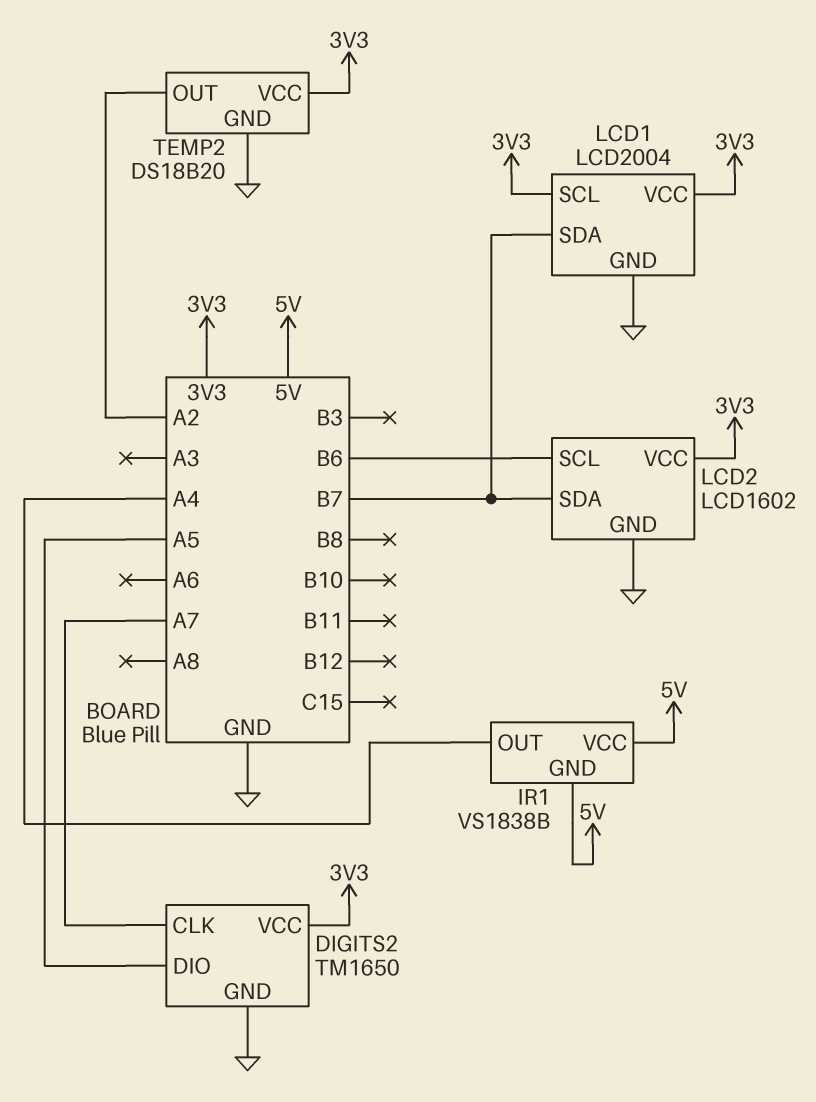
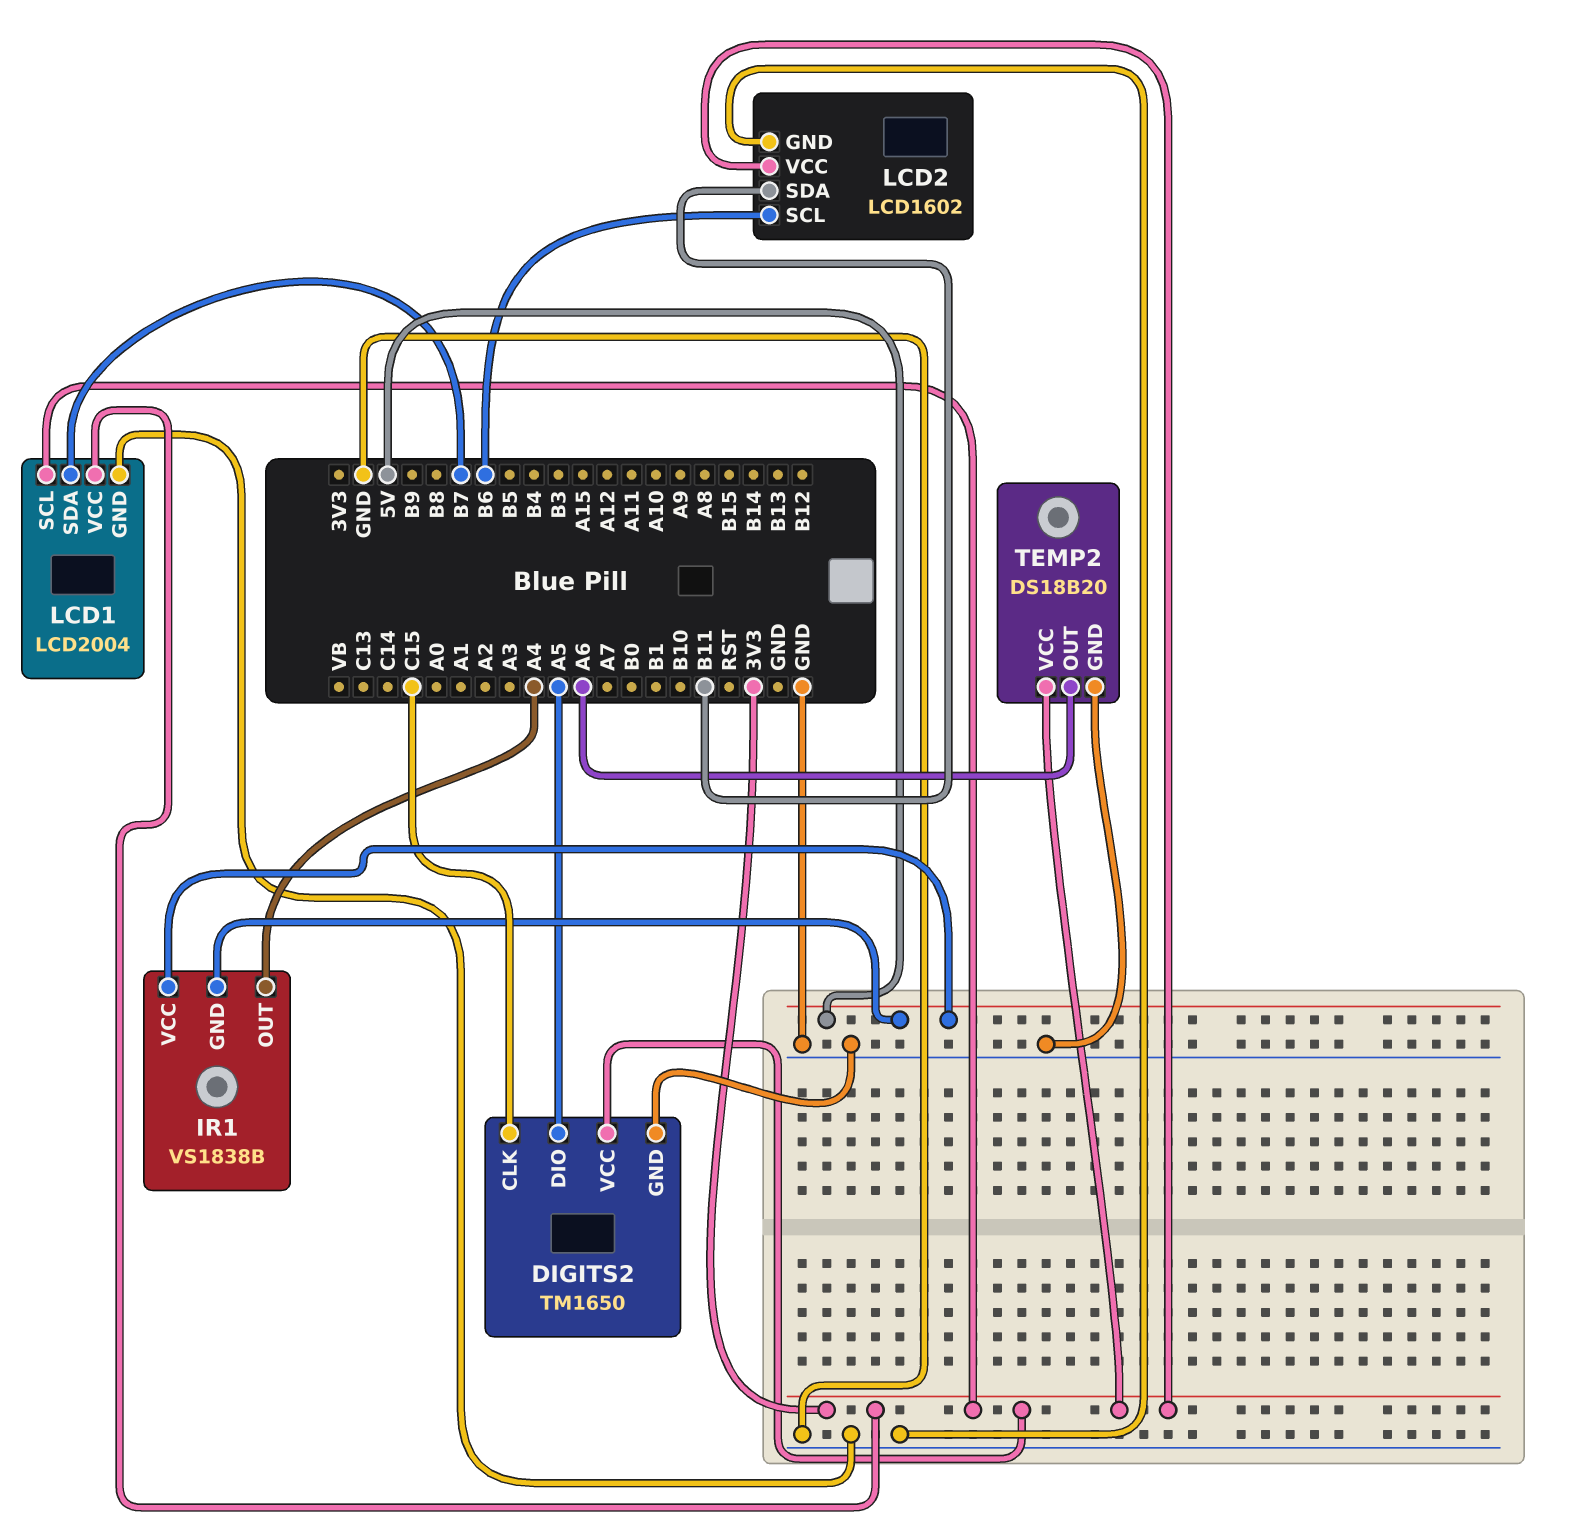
DIGITS2 pin CLK: A7 -> C15
LCD2 pin SDA: B7 -> B11
TEMP2 pin OUT: A2 -> A6

